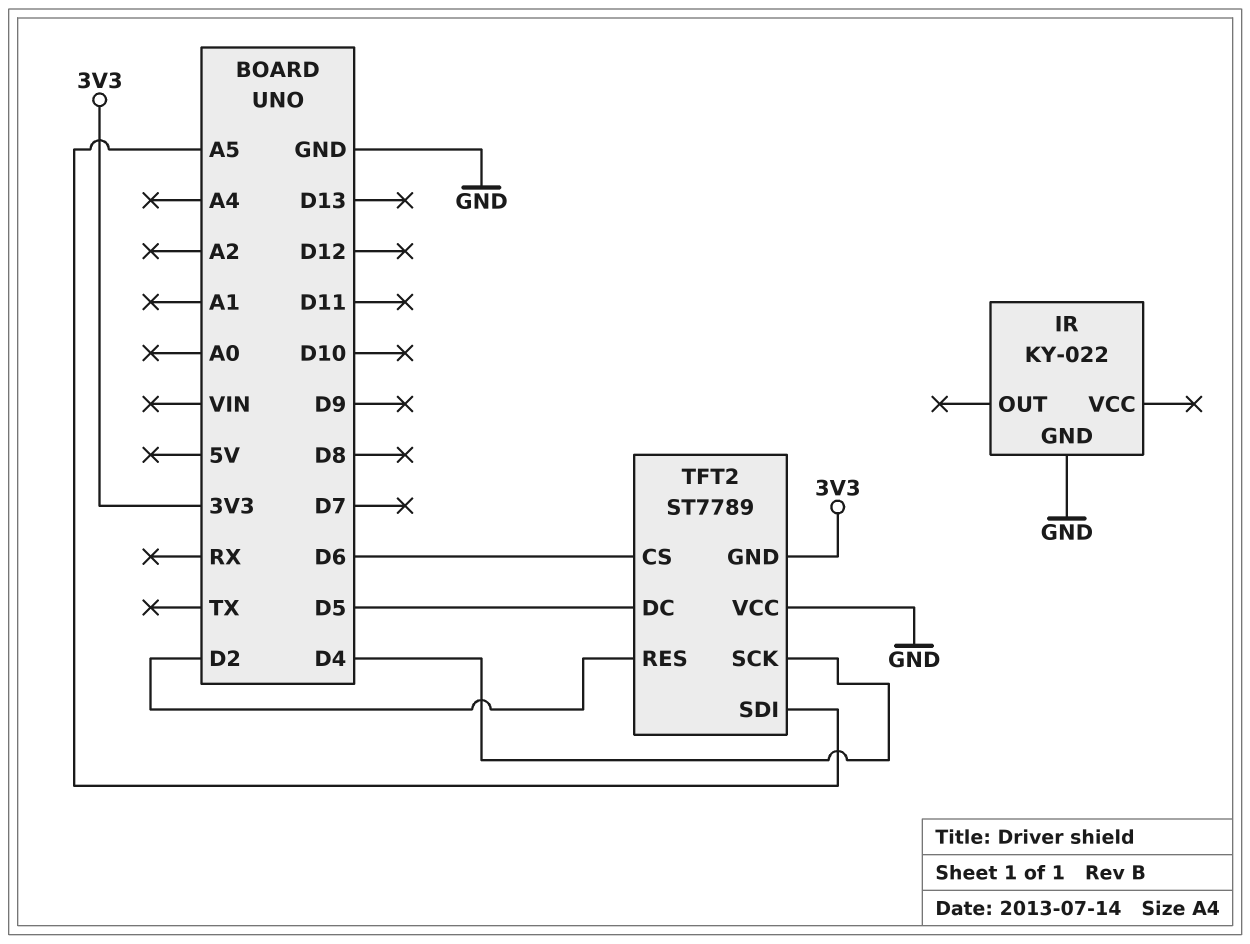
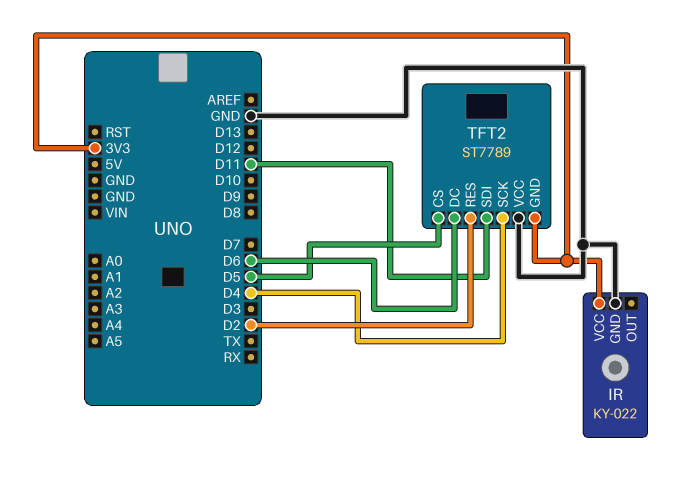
IR pin VCC: none -> 3V3
TFT2 pin CS: D6 -> D5
TFT2 pin DC: D5 -> D6
TFT2 pin SDI: A5 -> D11

